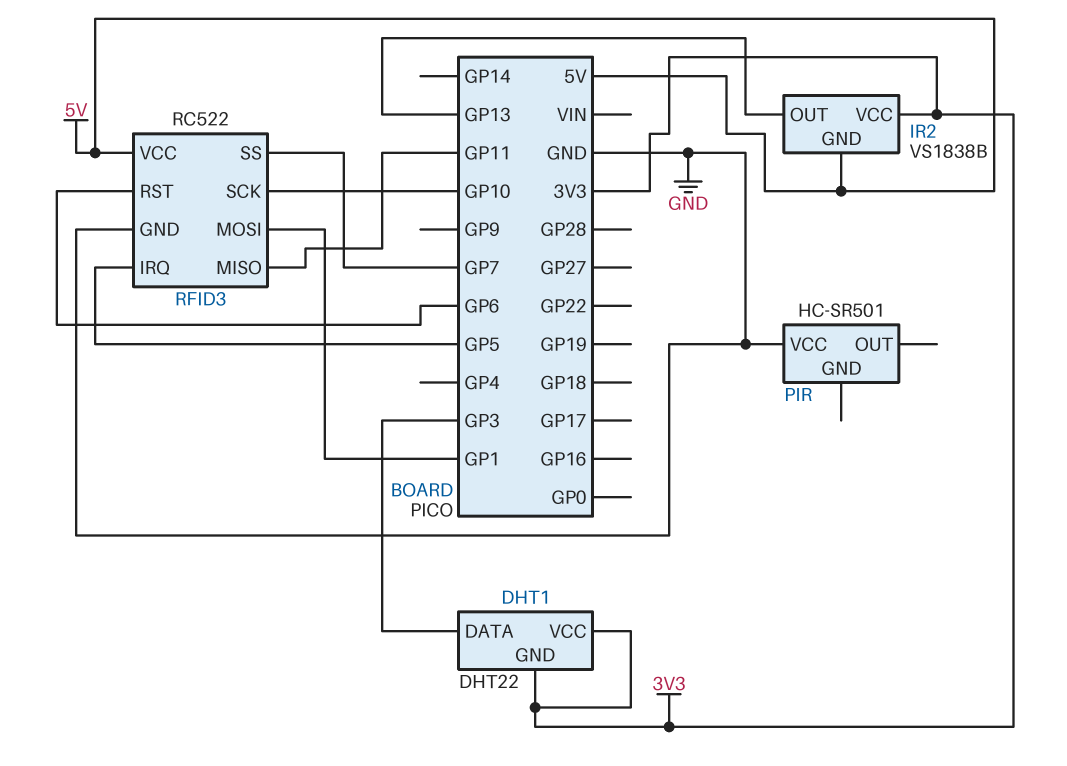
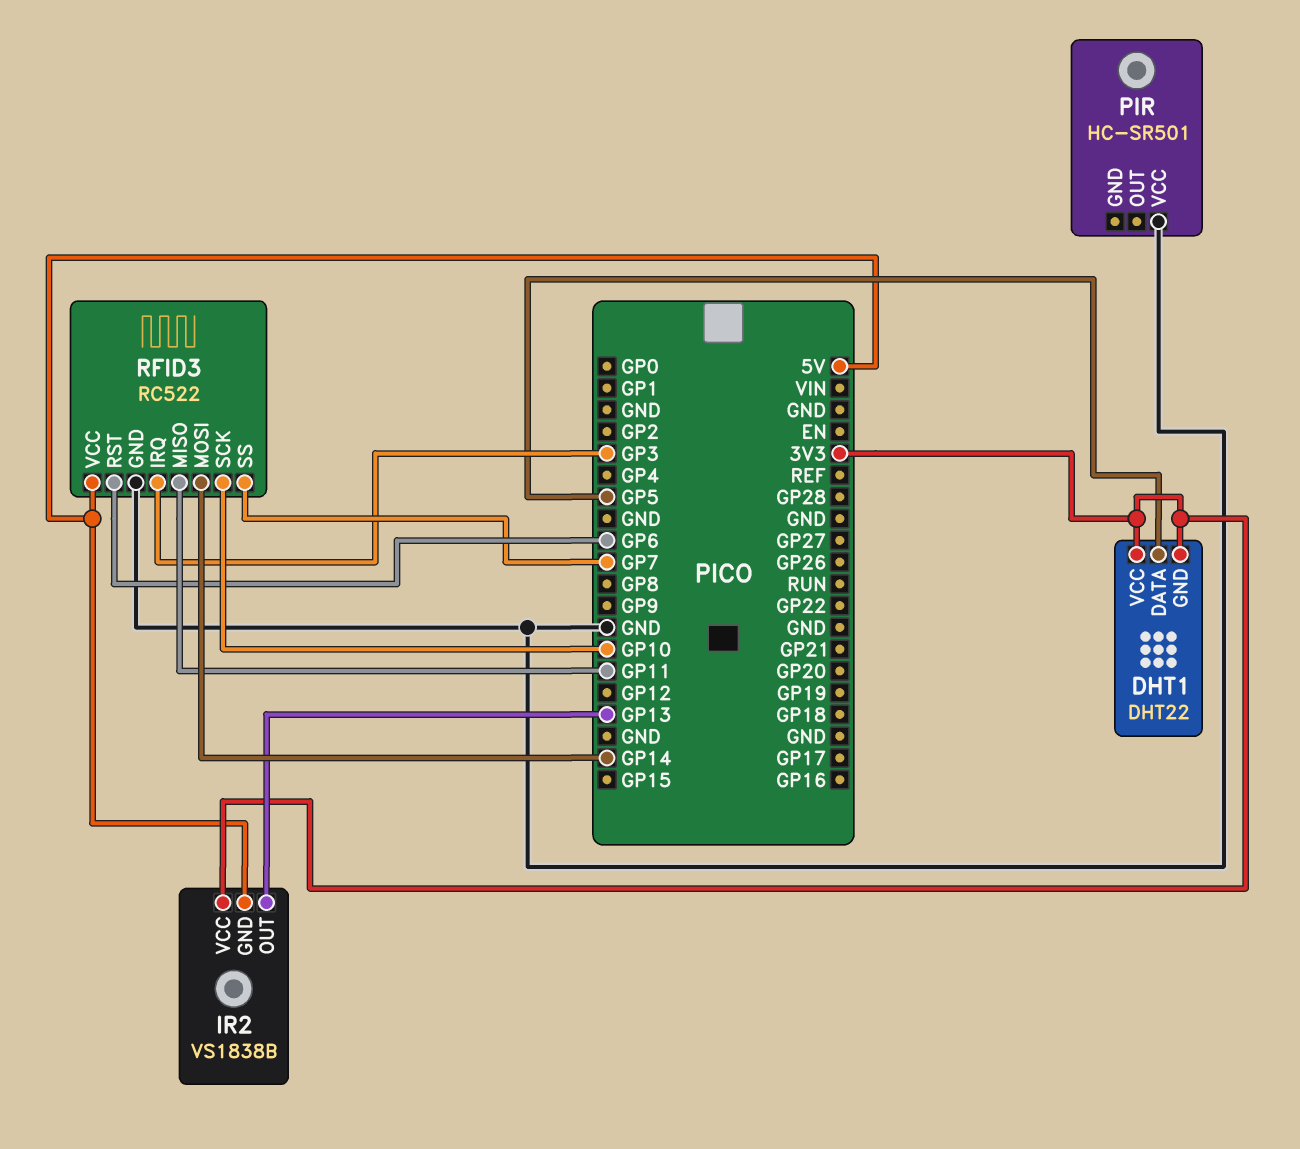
DHT1 pin DATA: GP3 -> GP5
RFID3 pin IRQ: GP5 -> GP3
RFID3 pin MOSI: GP1 -> GP14

